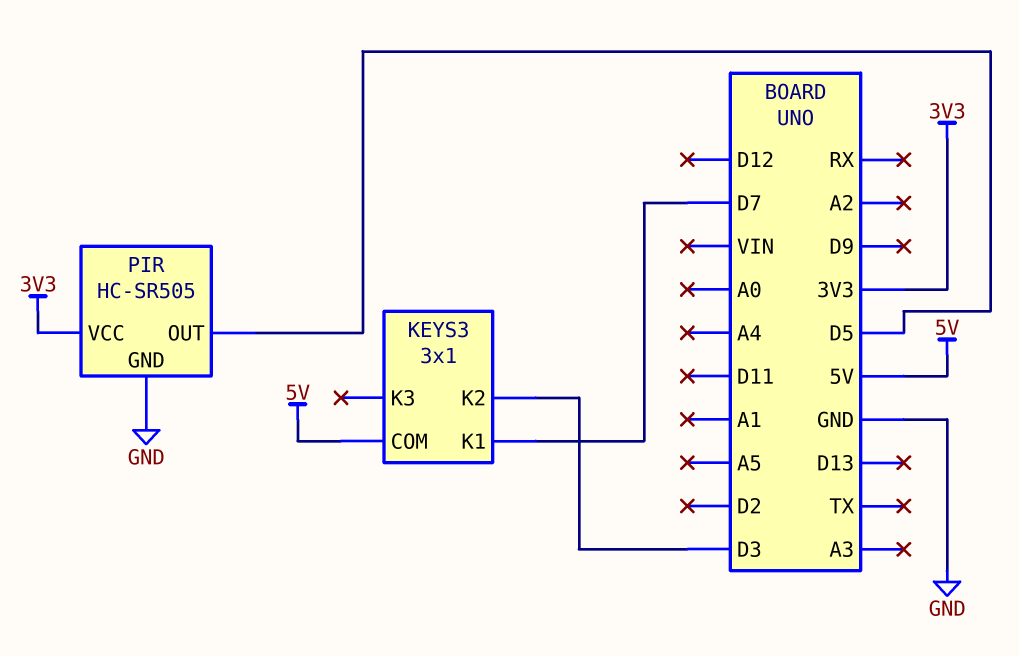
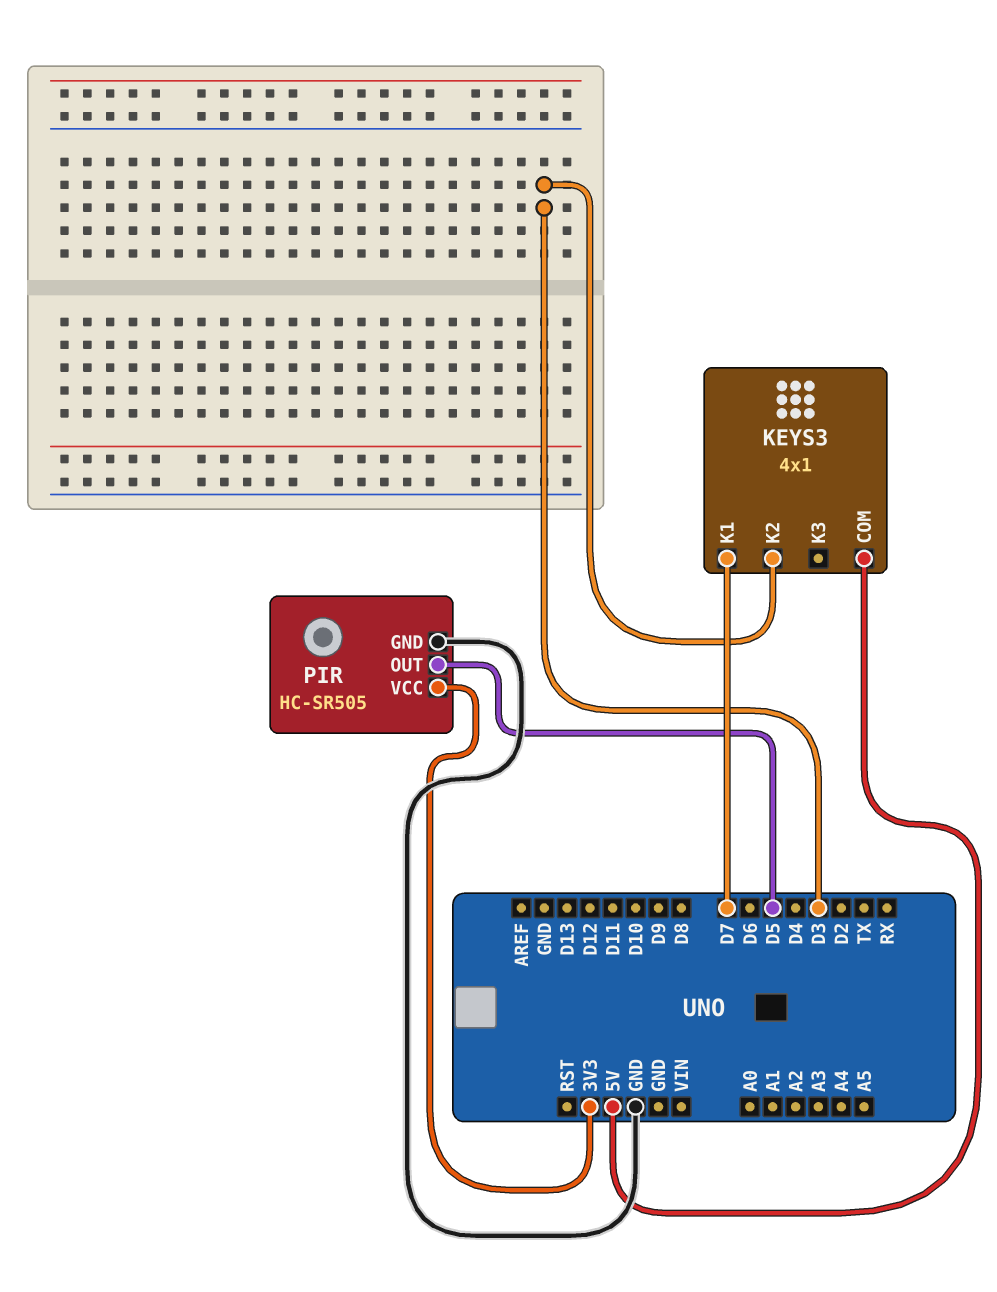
KEYS3: 3x1 -> 4x1

